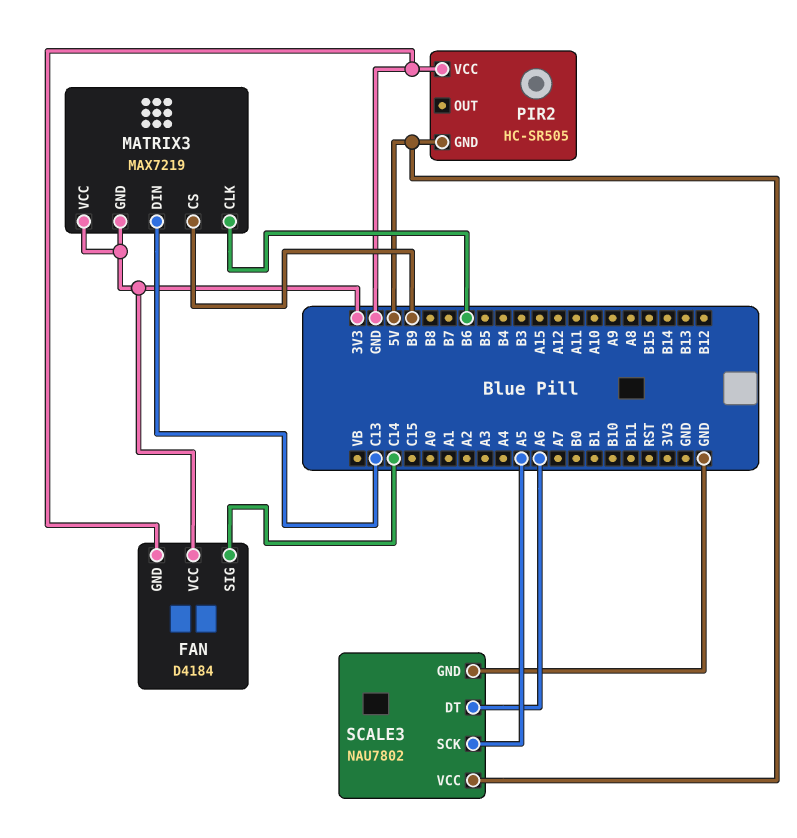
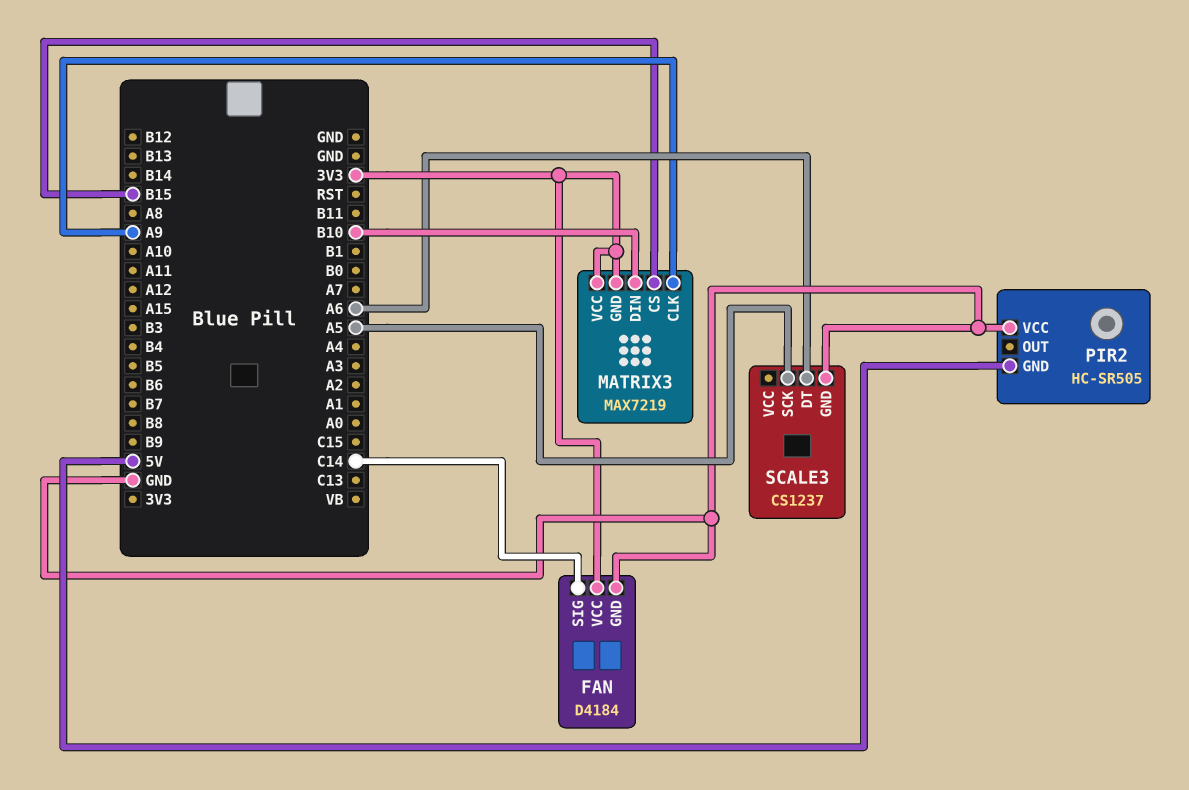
MATRIX3 pin CLK: B6 -> A9
MATRIX3 pin CS: B9 -> B15
MATRIX3 pin DIN: C13 -> B10
SCALE3: NAU7802 -> CS1237
SCALE3 pin VCC: 5V -> none

